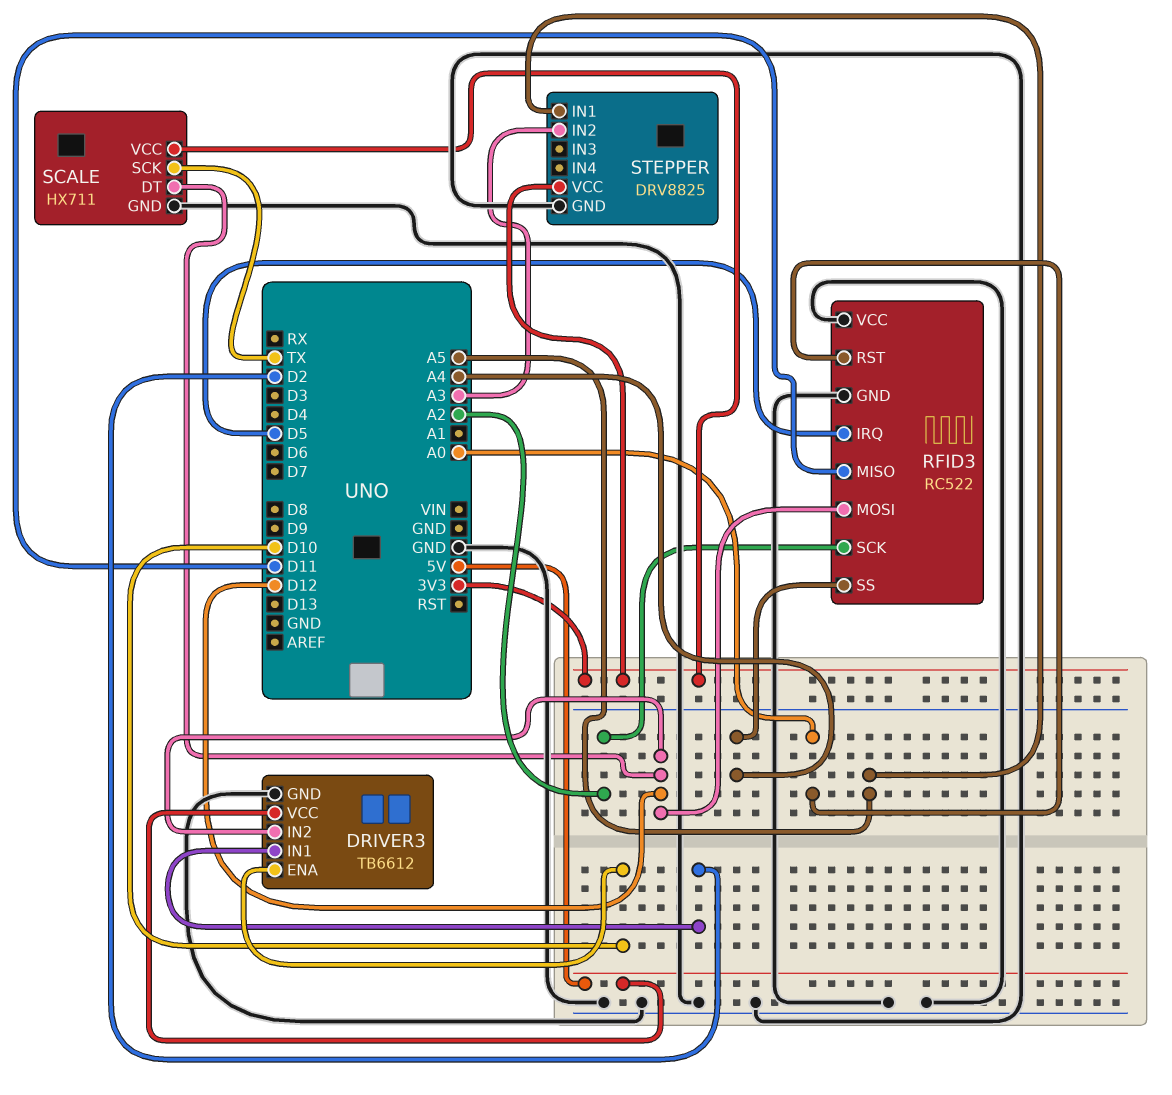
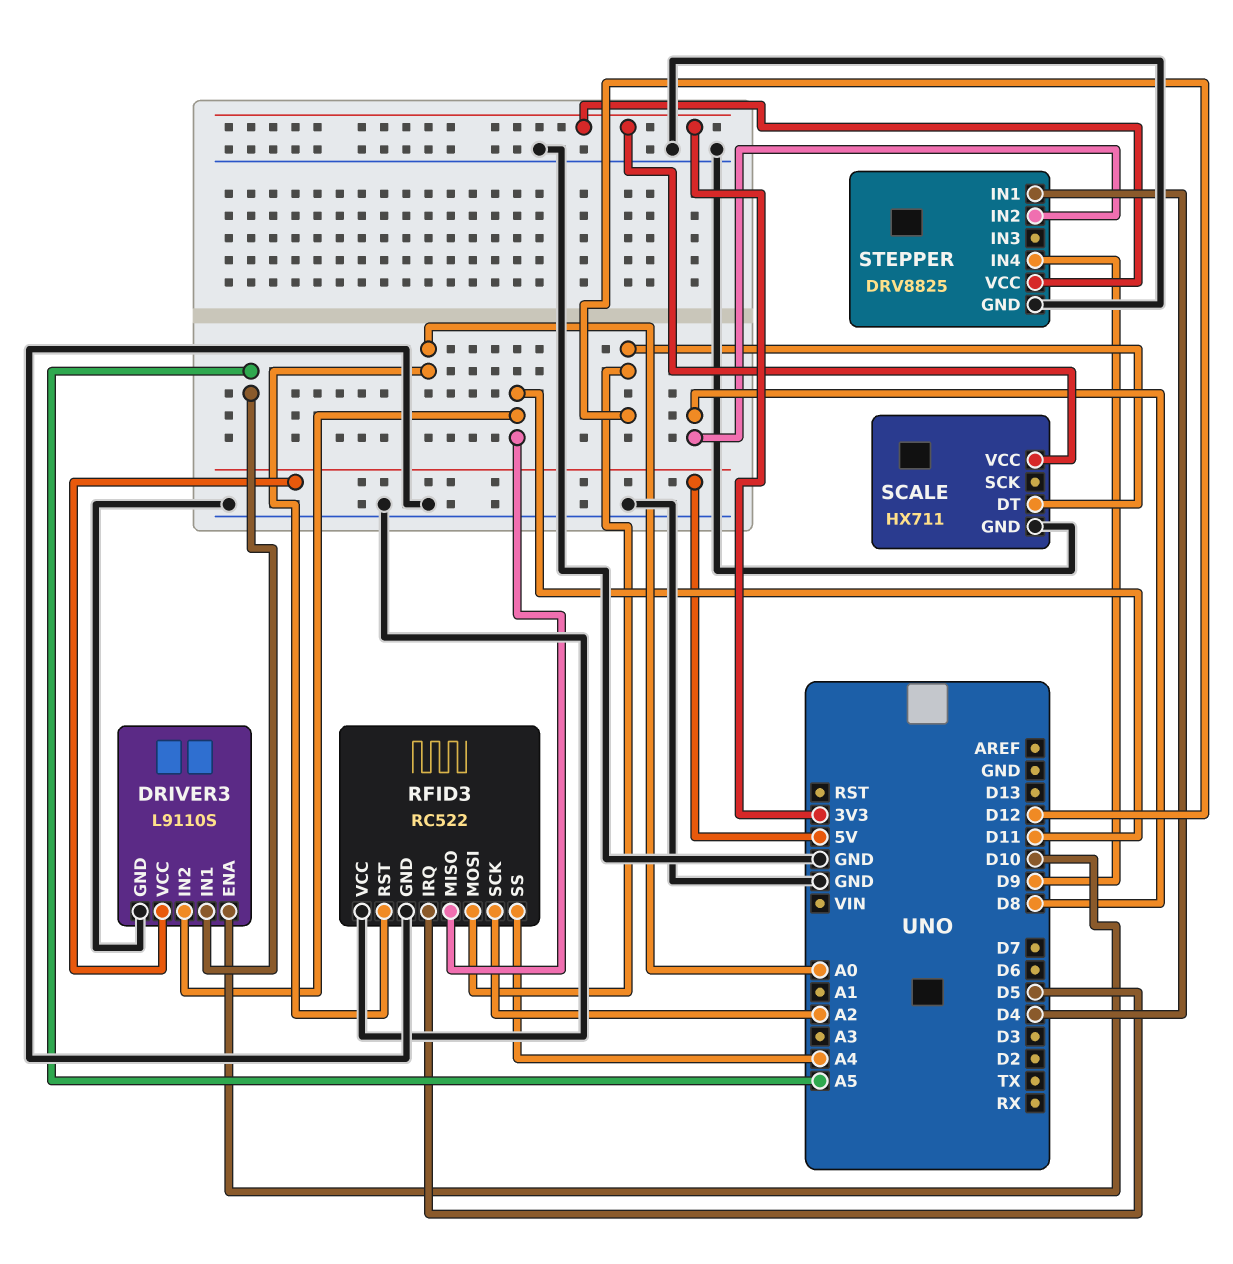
DRIVER3: TB6612 -> L9110S
DRIVER3 pin IN1: D2 -> A5
DRIVER3 pin IN2: D12 -> D11
SCALE pin SCK: TX -> none
STEPPER pin IN1: A5 -> D4
STEPPER pin IN2: A3 -> D8
STEPPER pin IN4: none -> D9

